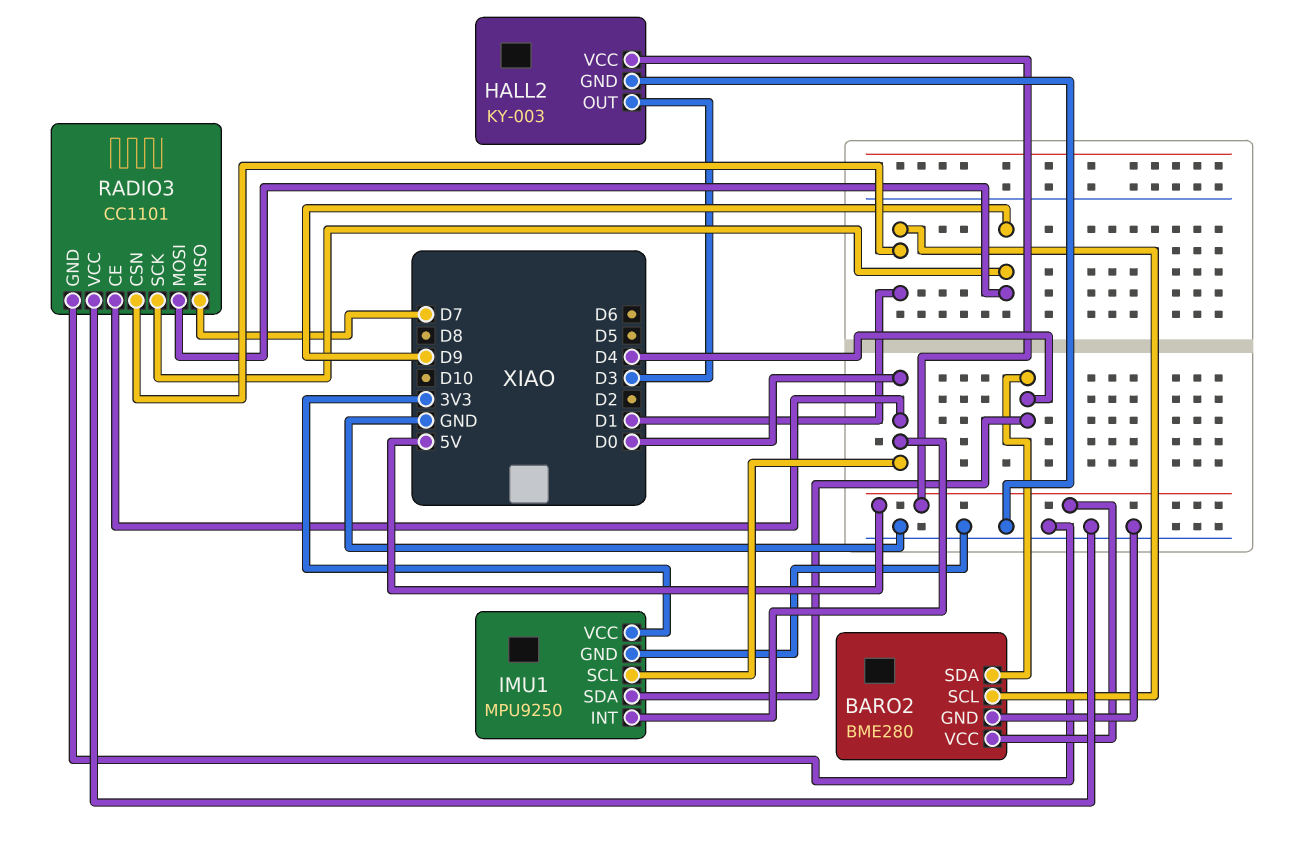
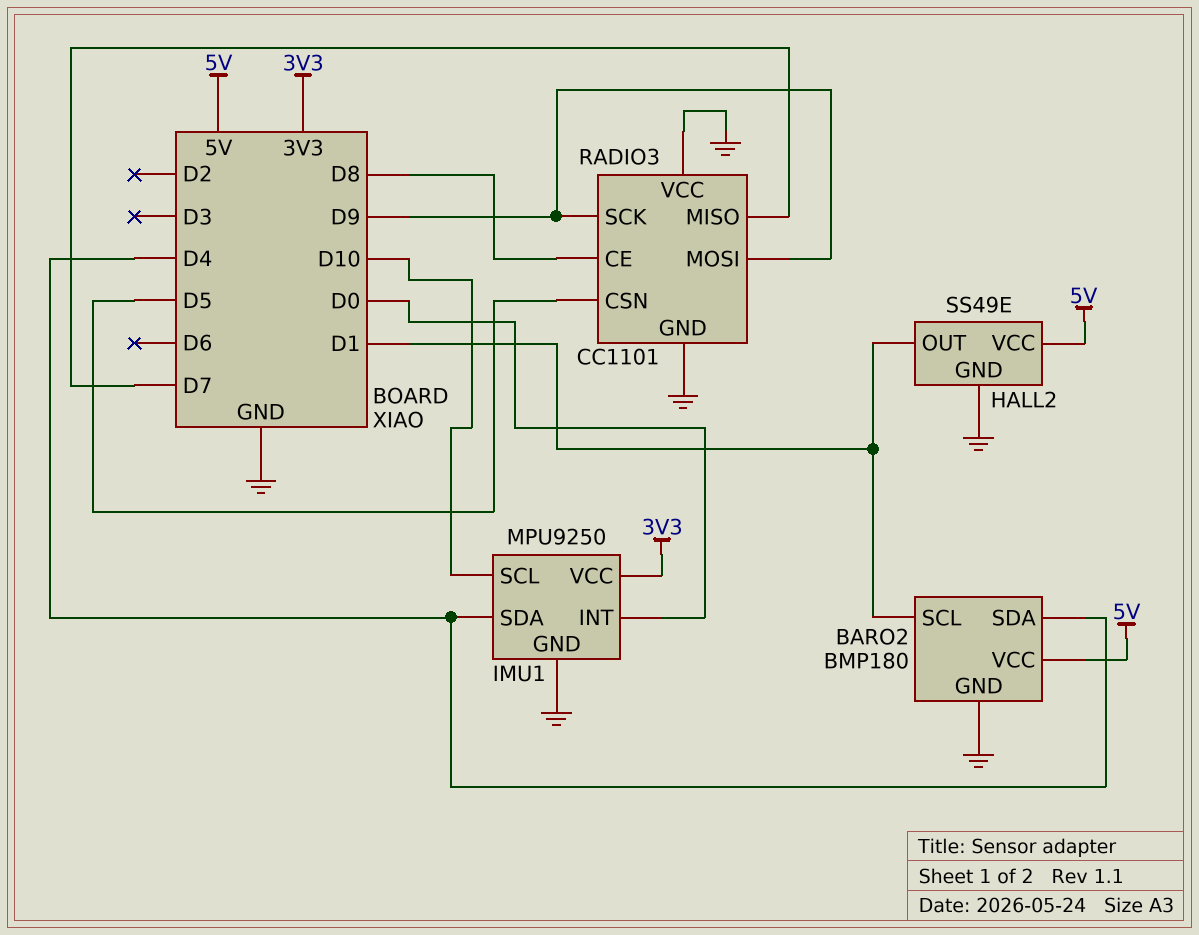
BARO2: BME280 -> BMP180
HALL2: KY-003 -> SS49E
HALL2 pin OUT: D3 -> D1
IMU1 pin SCL: D0 -> D10
RADIO3 pin CE: D0 -> D8
RADIO3 pin CSN: D1 -> D5

